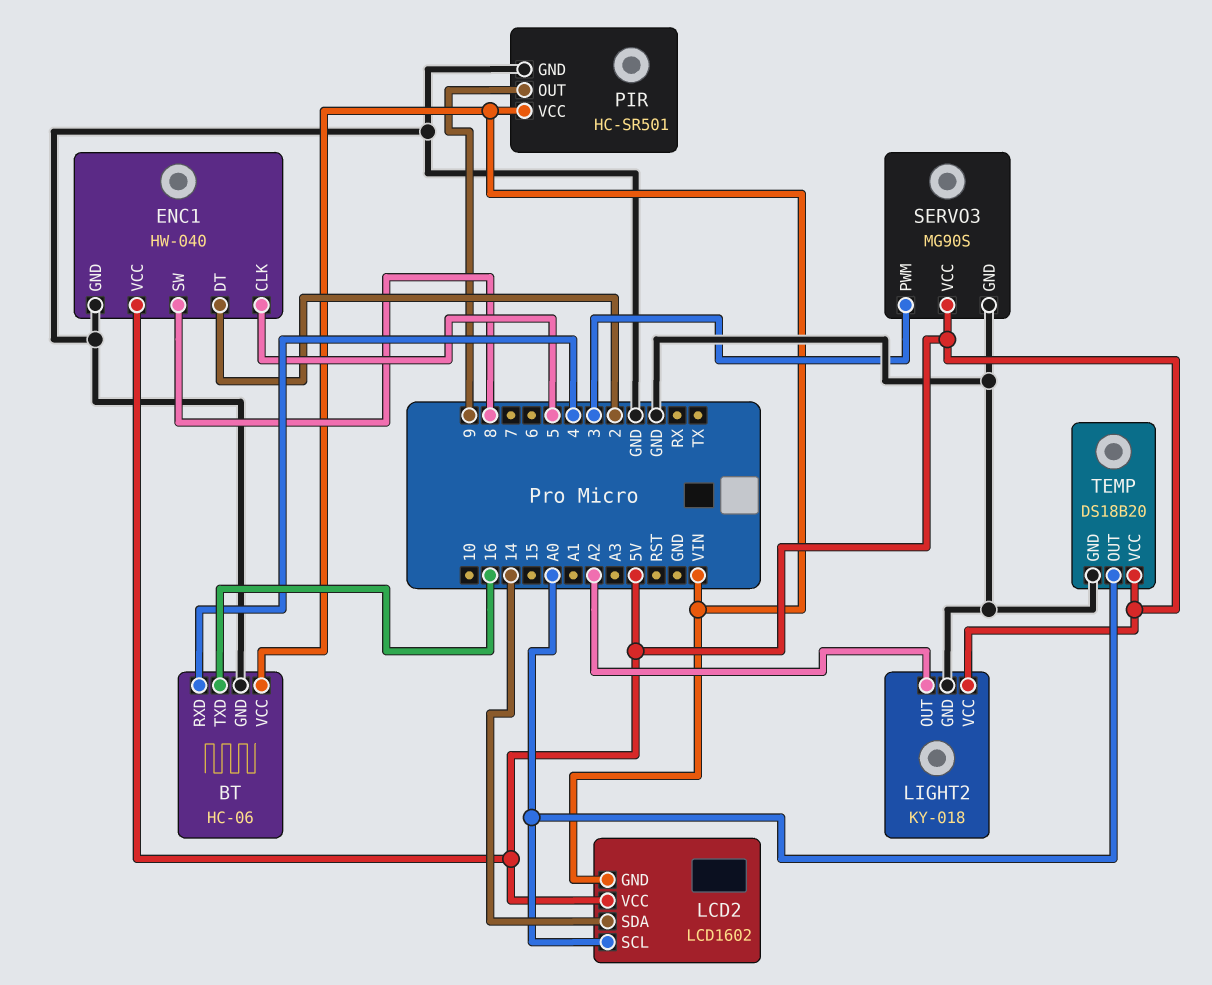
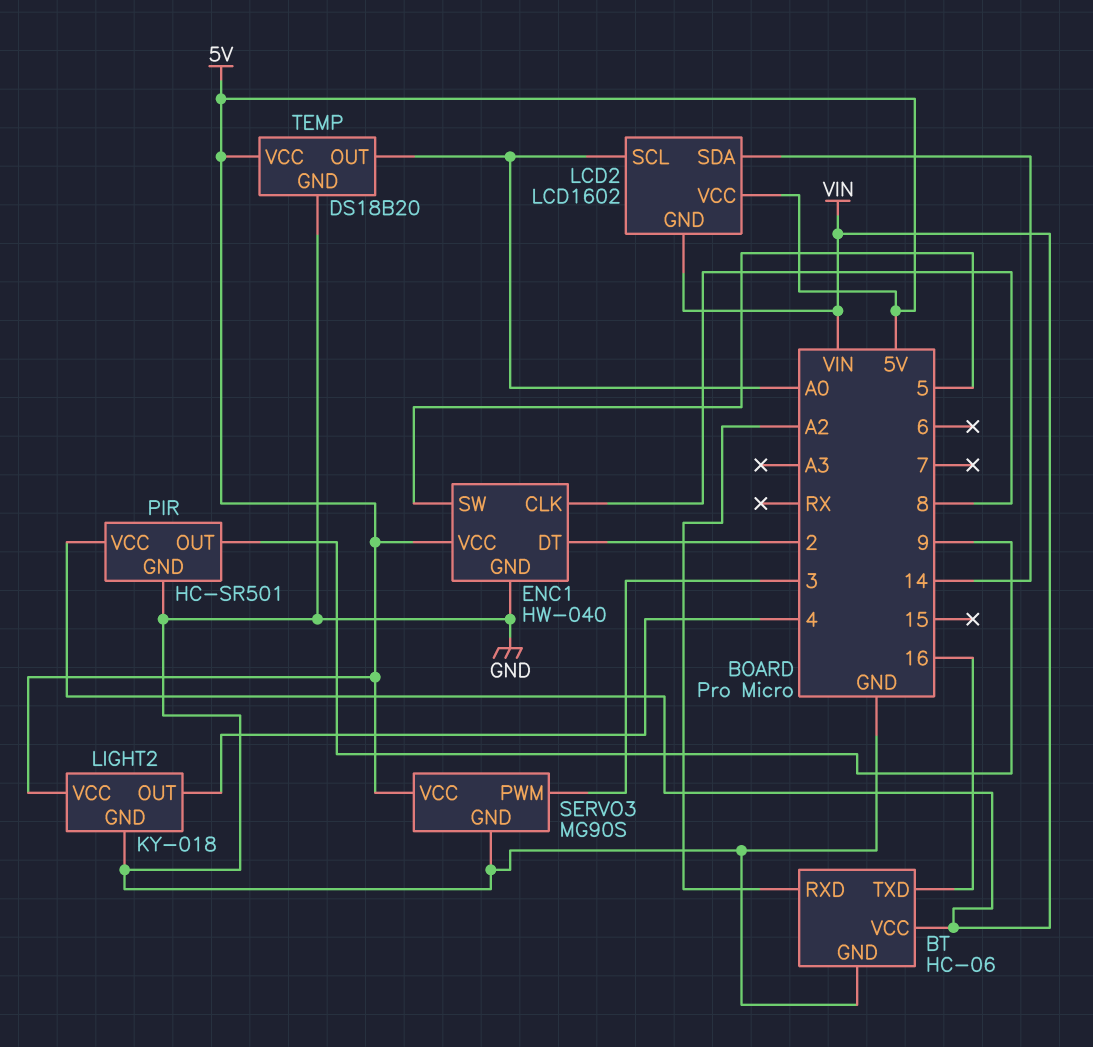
BT pin RXD: 4 -> A2
ENC1 pin CLK: 5 -> 8
ENC1 pin SW: 8 -> 5
LIGHT2 pin OUT: A2 -> 4

